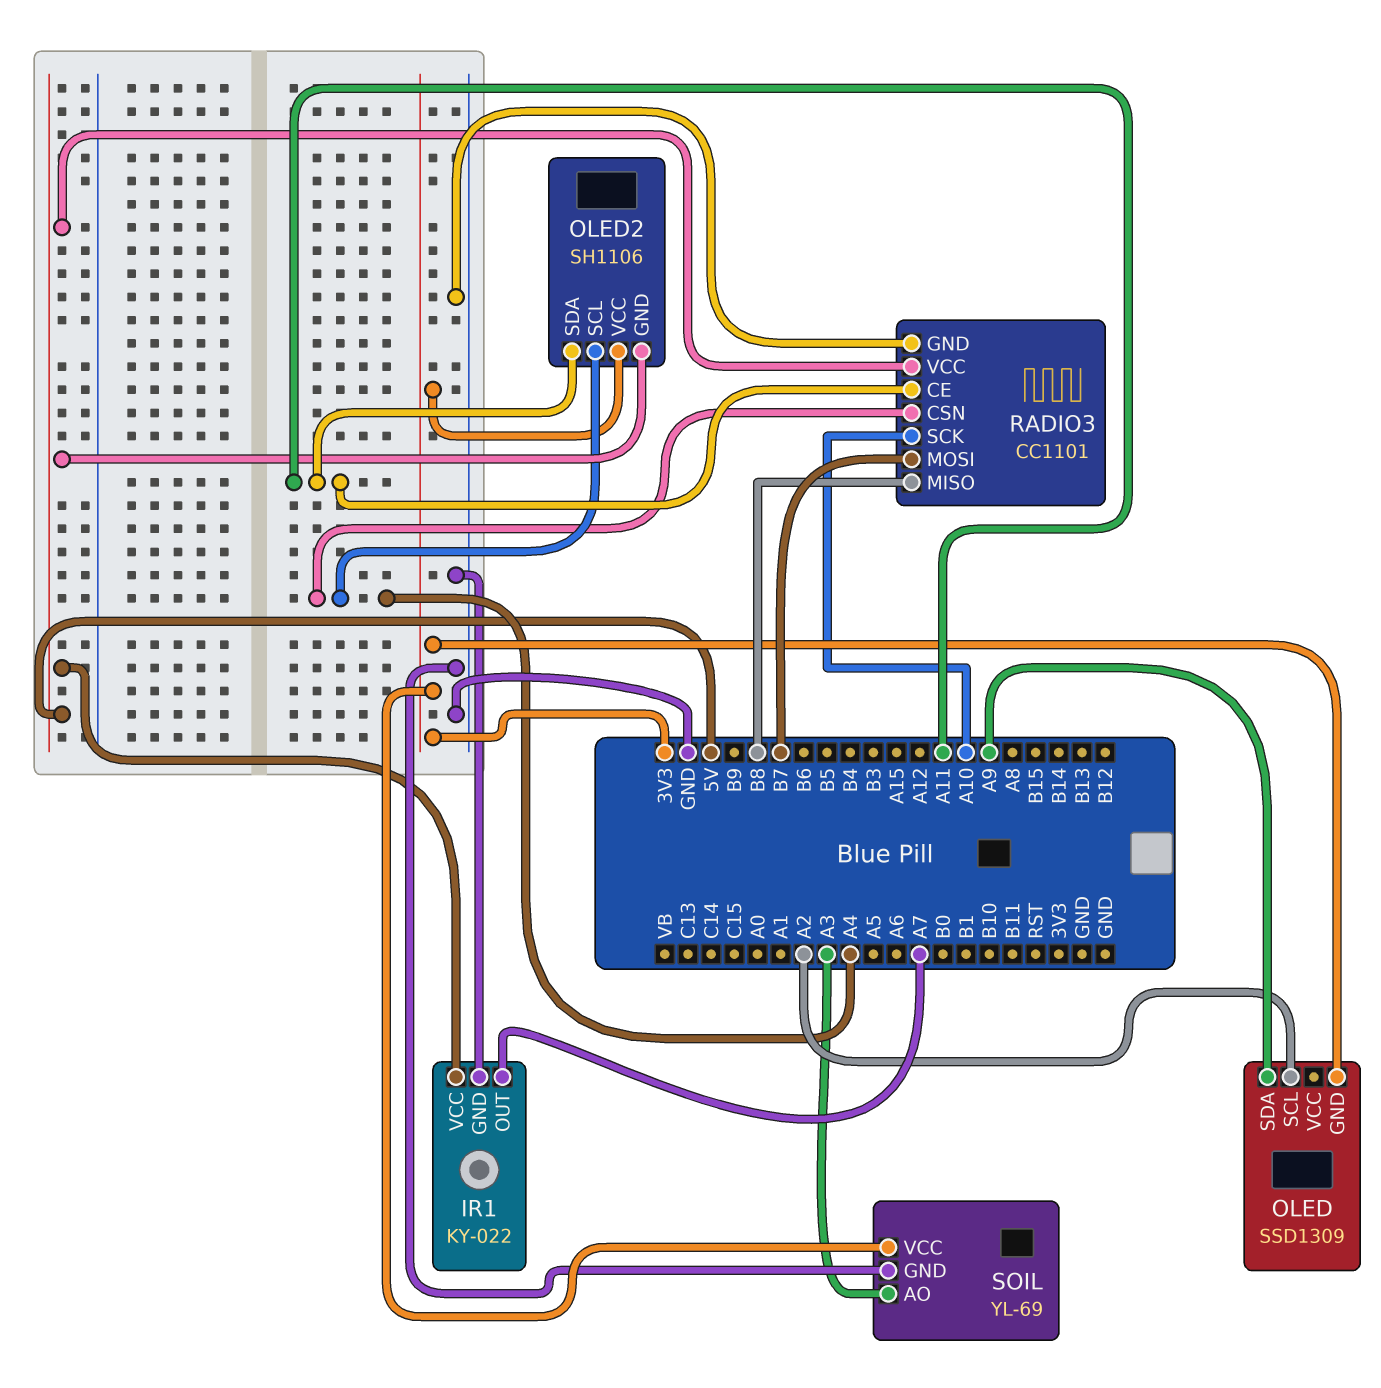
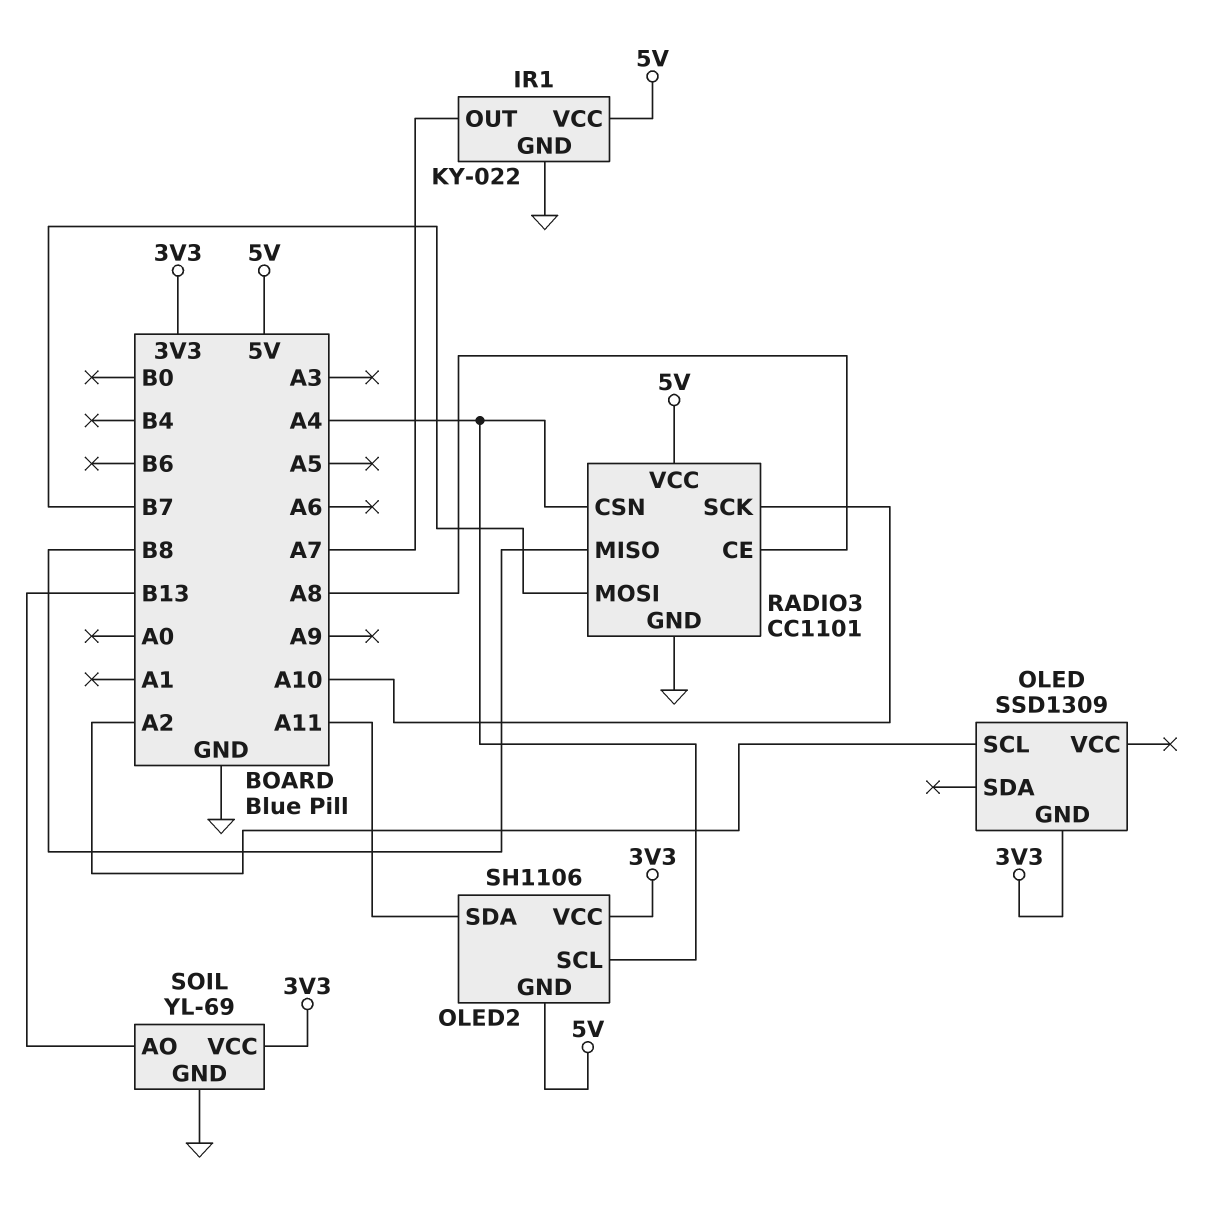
OLED pin SDA: A9 -> none
RADIO3 pin CE: A11 -> A8
SOIL pin AO: A3 -> B13

